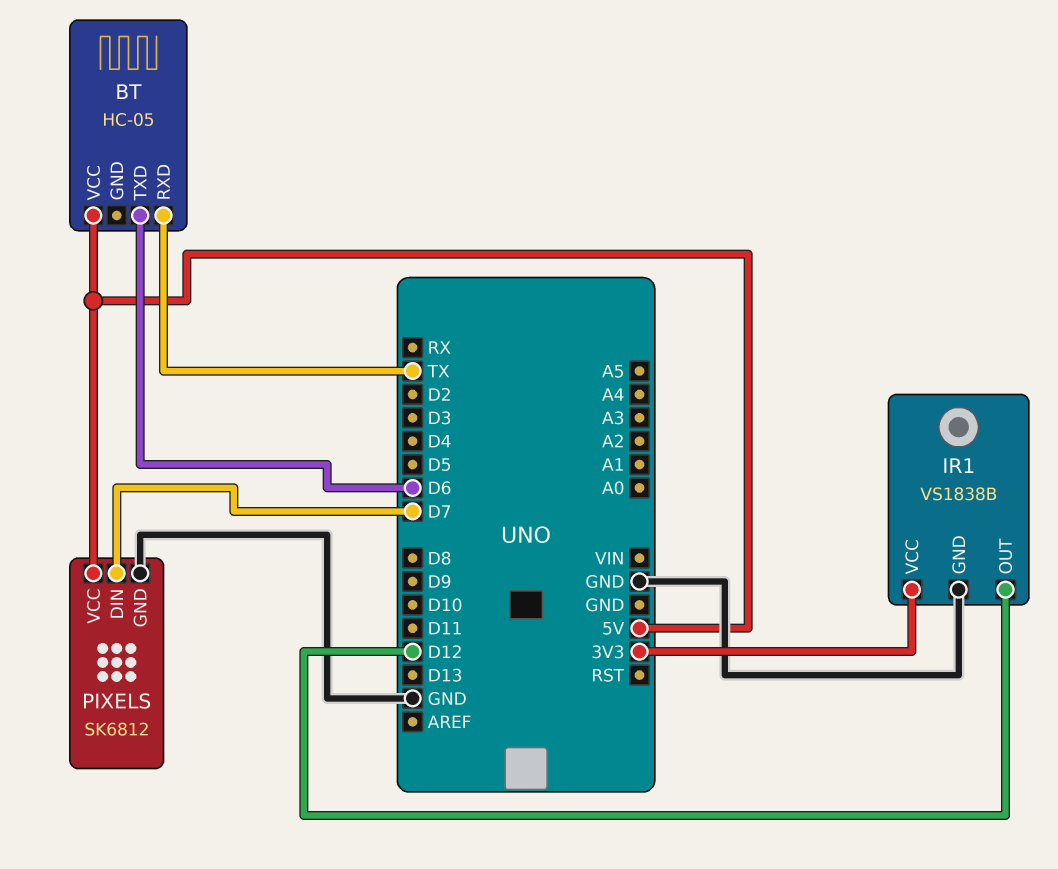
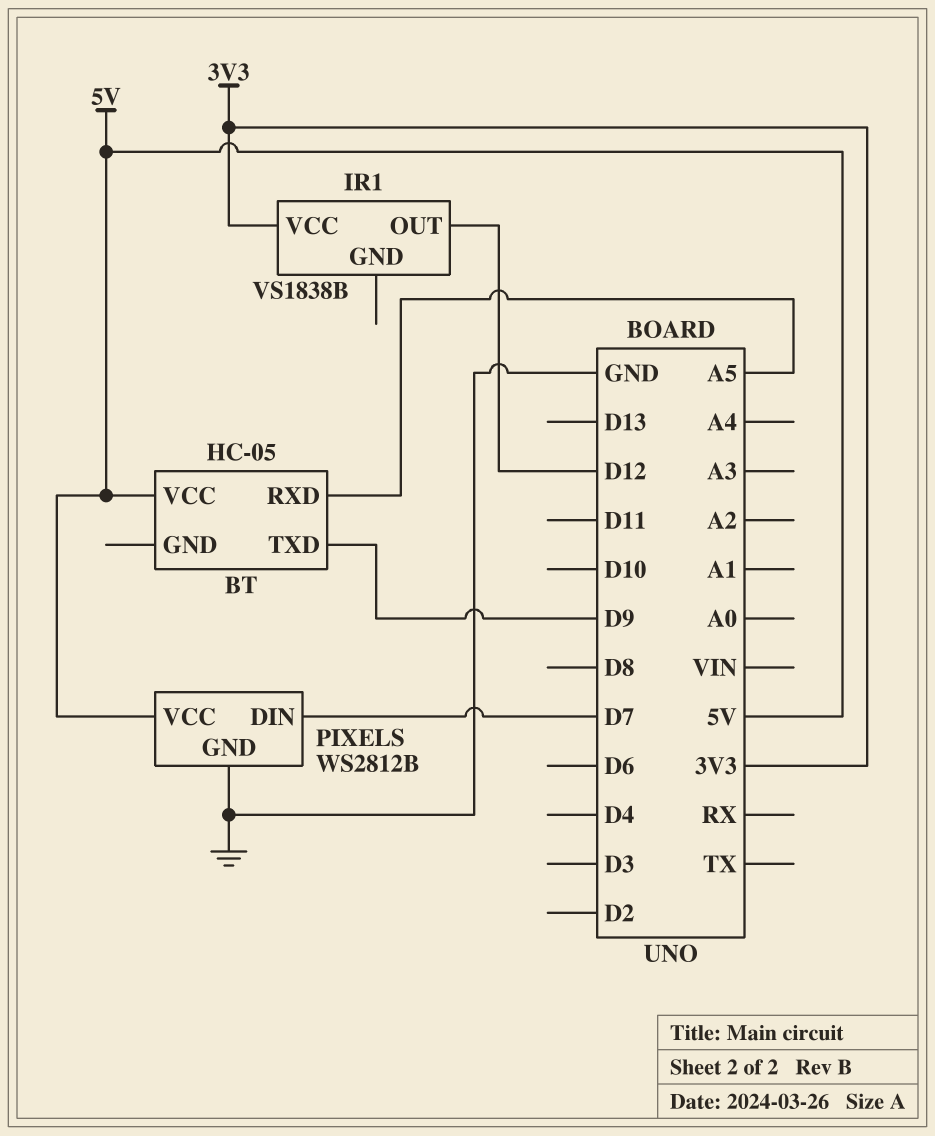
BT pin RXD: TX -> A5
BT pin TXD: D6 -> D9
IR1 pin GND: GND -> none
PIXELS: SK6812 -> WS2812B

